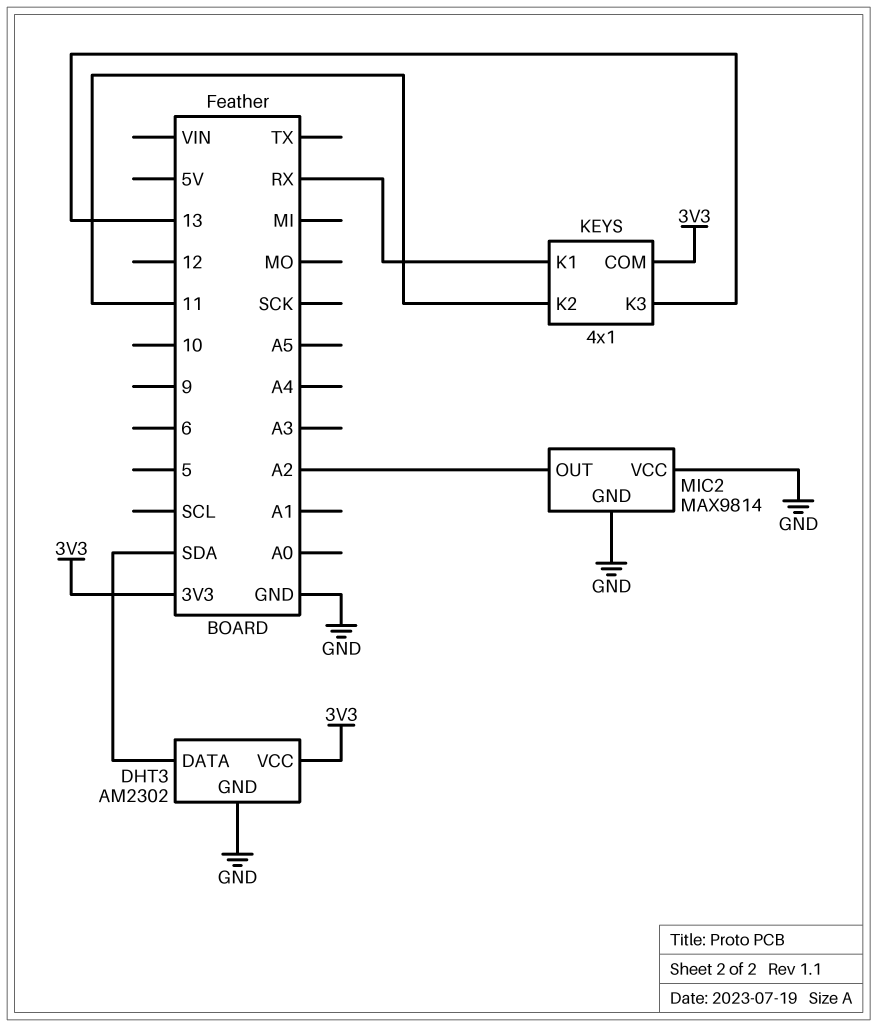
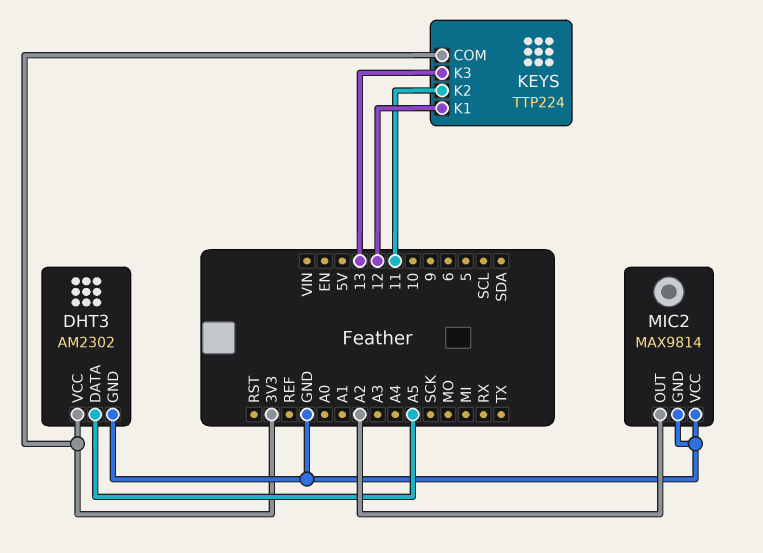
DHT3 pin DATA: SDA -> A5
KEYS: 4x1 -> TTP224
KEYS pin K1: RX -> 12

